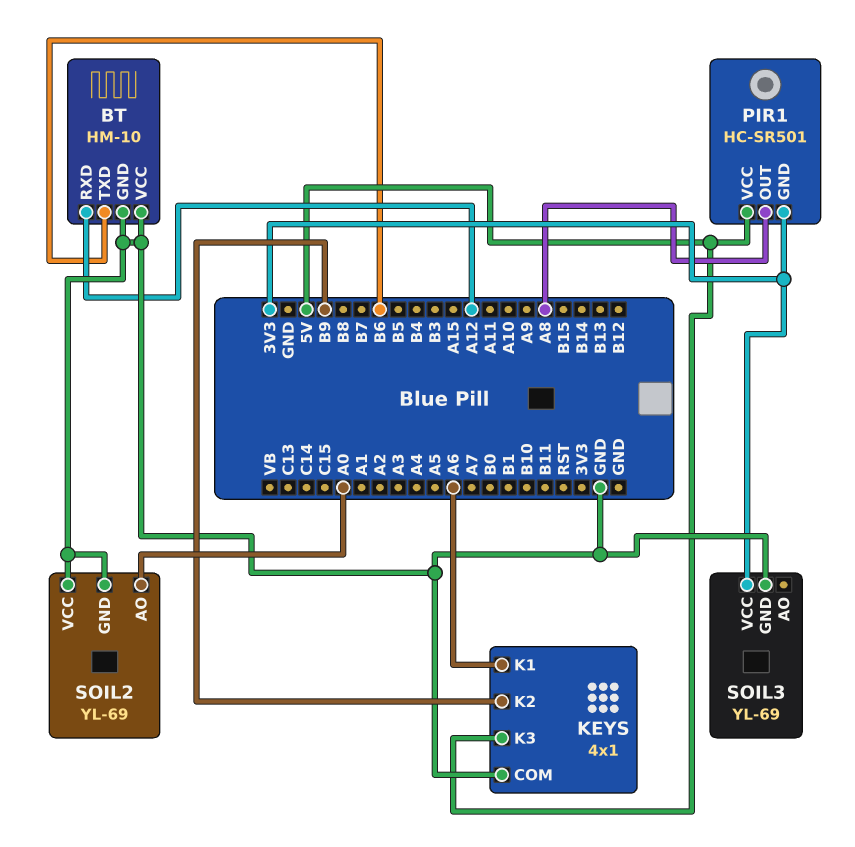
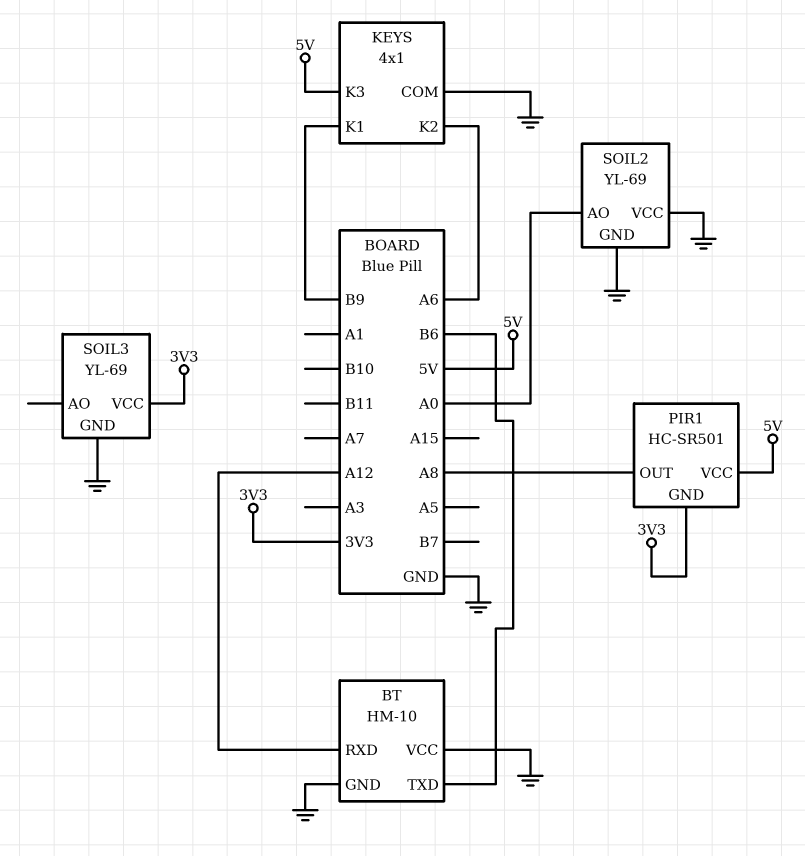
KEYS pin K1: A6 -> B9
KEYS pin K2: B9 -> A6

